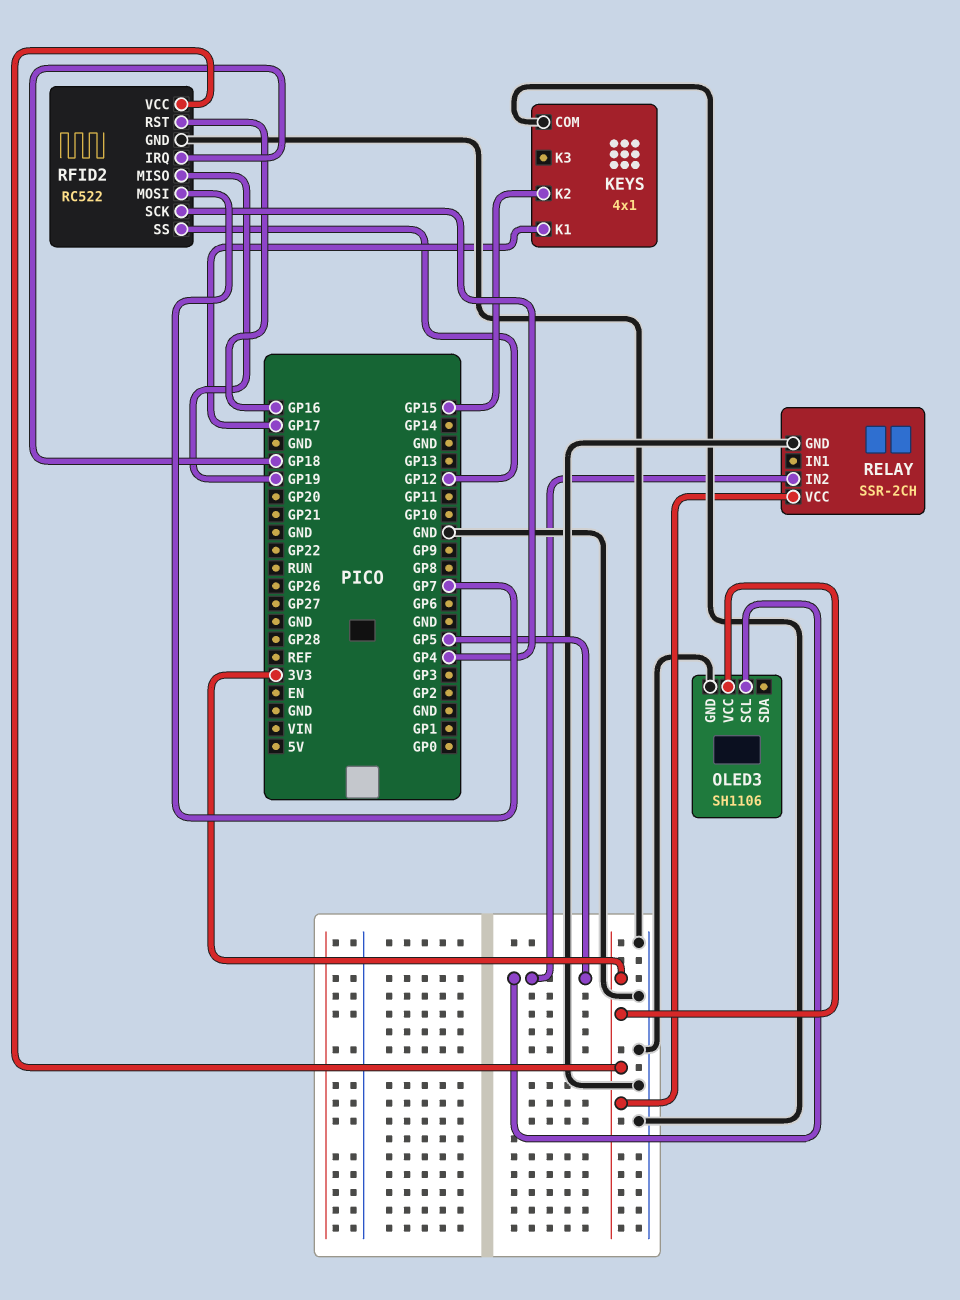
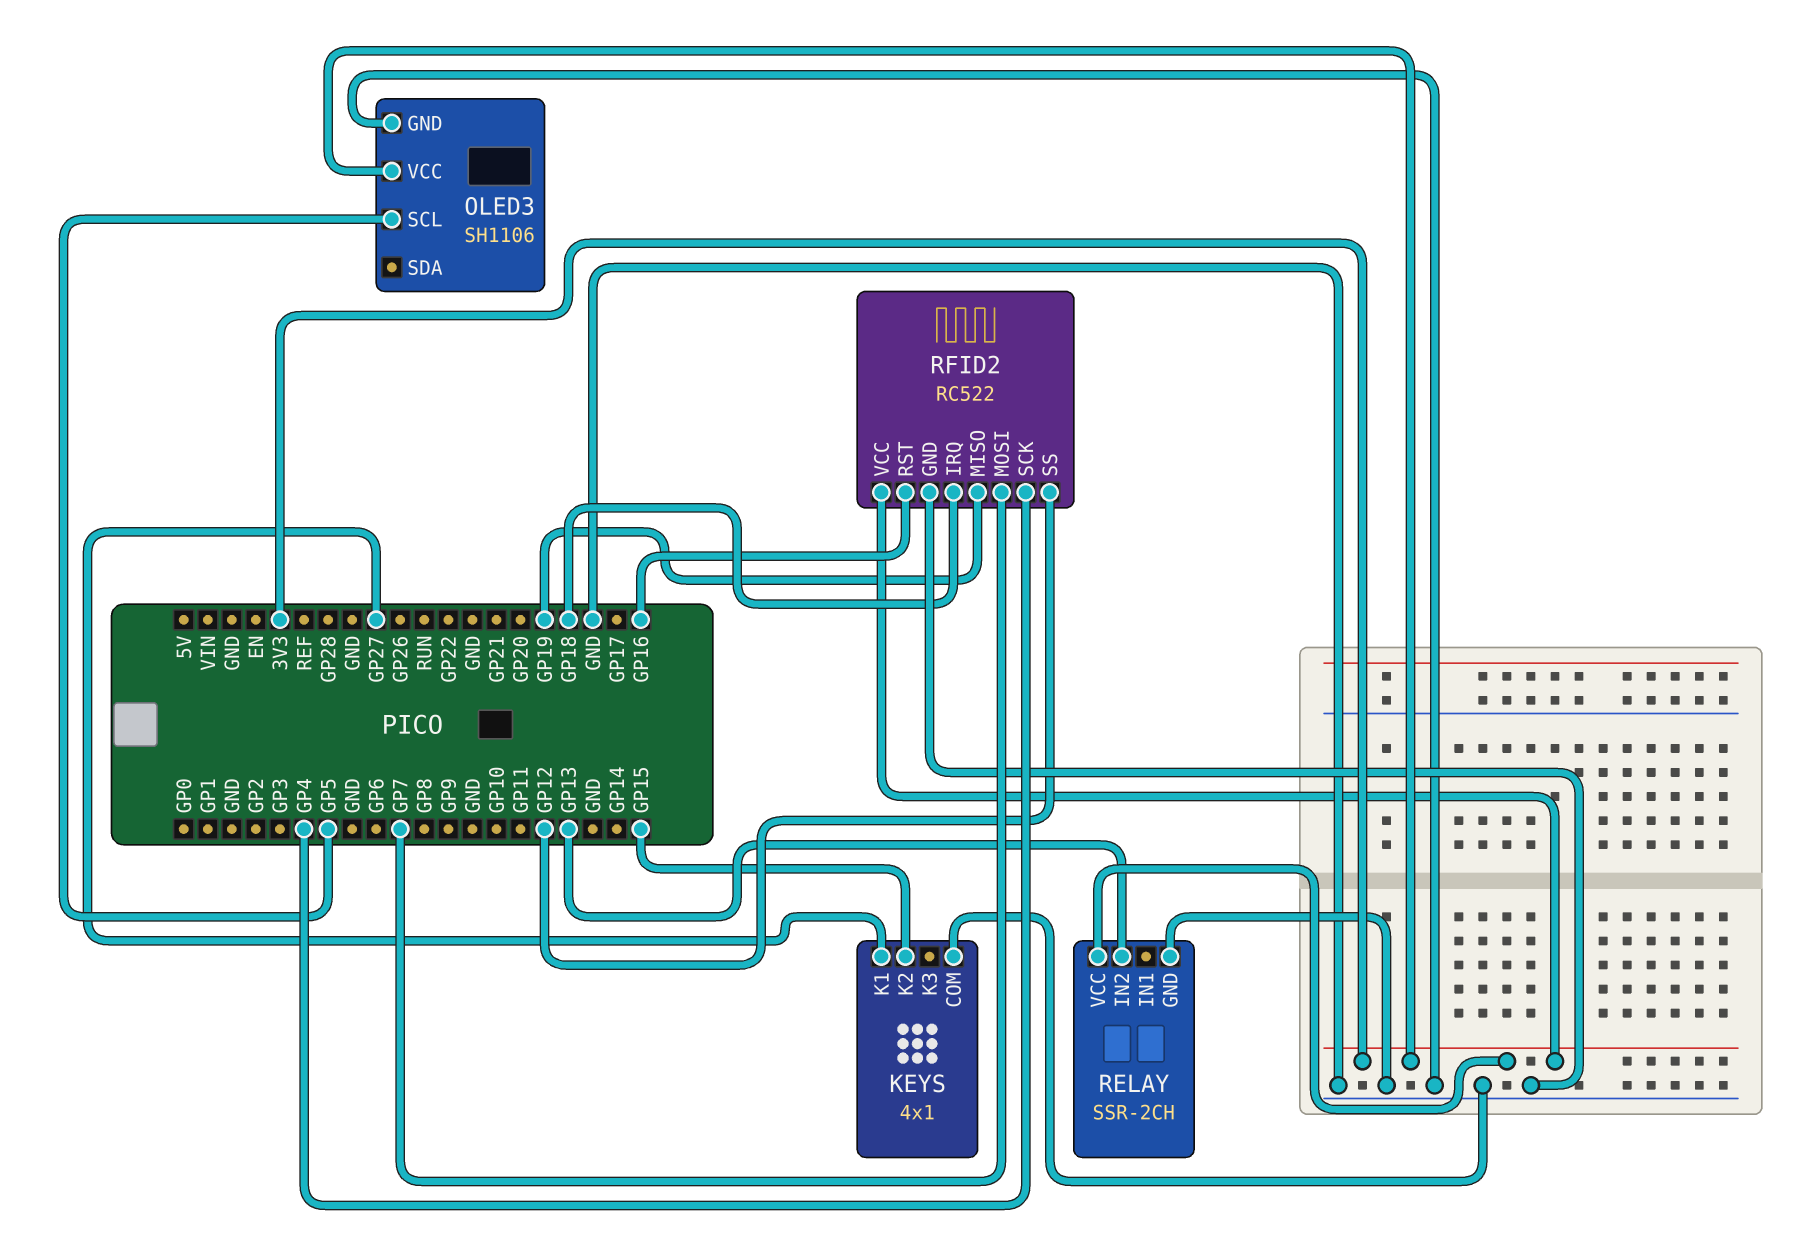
KEYS pin K1: GP17 -> GP27
RELAY pin IN2: GP5 -> GP13

